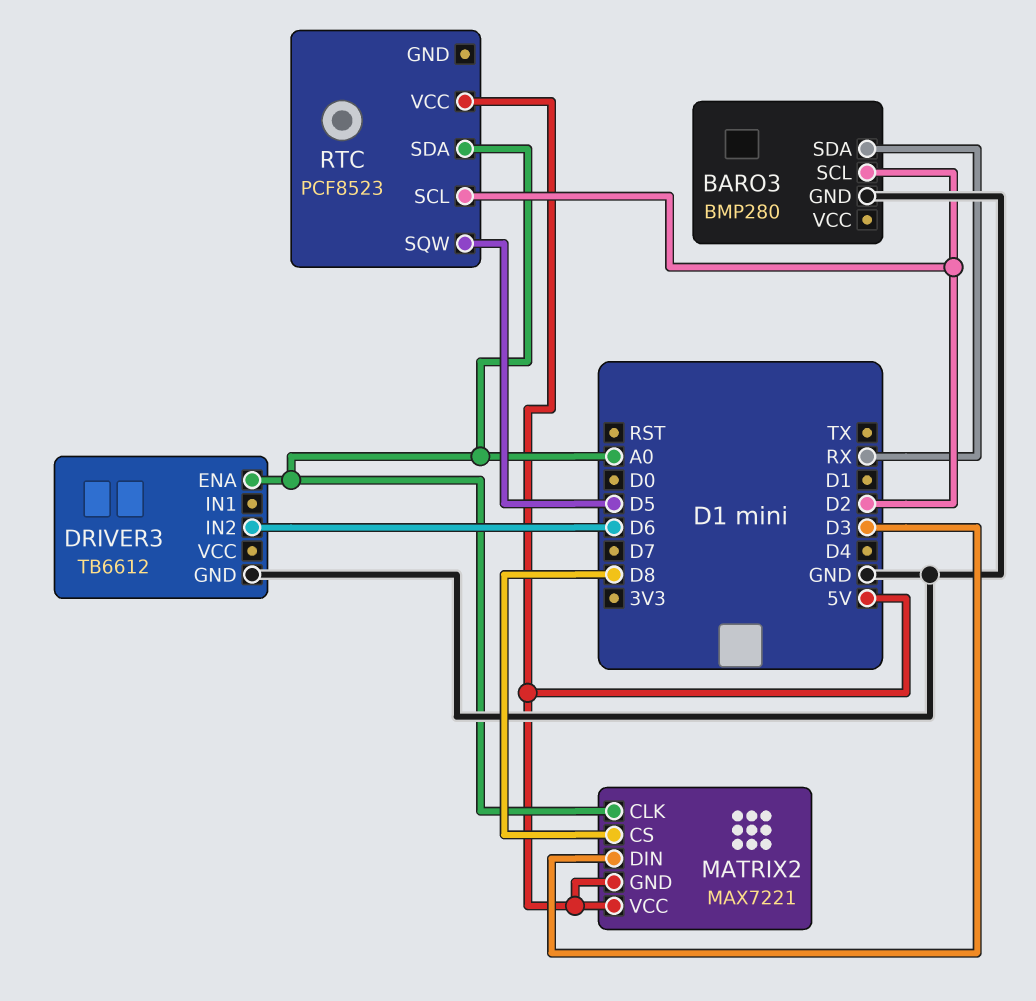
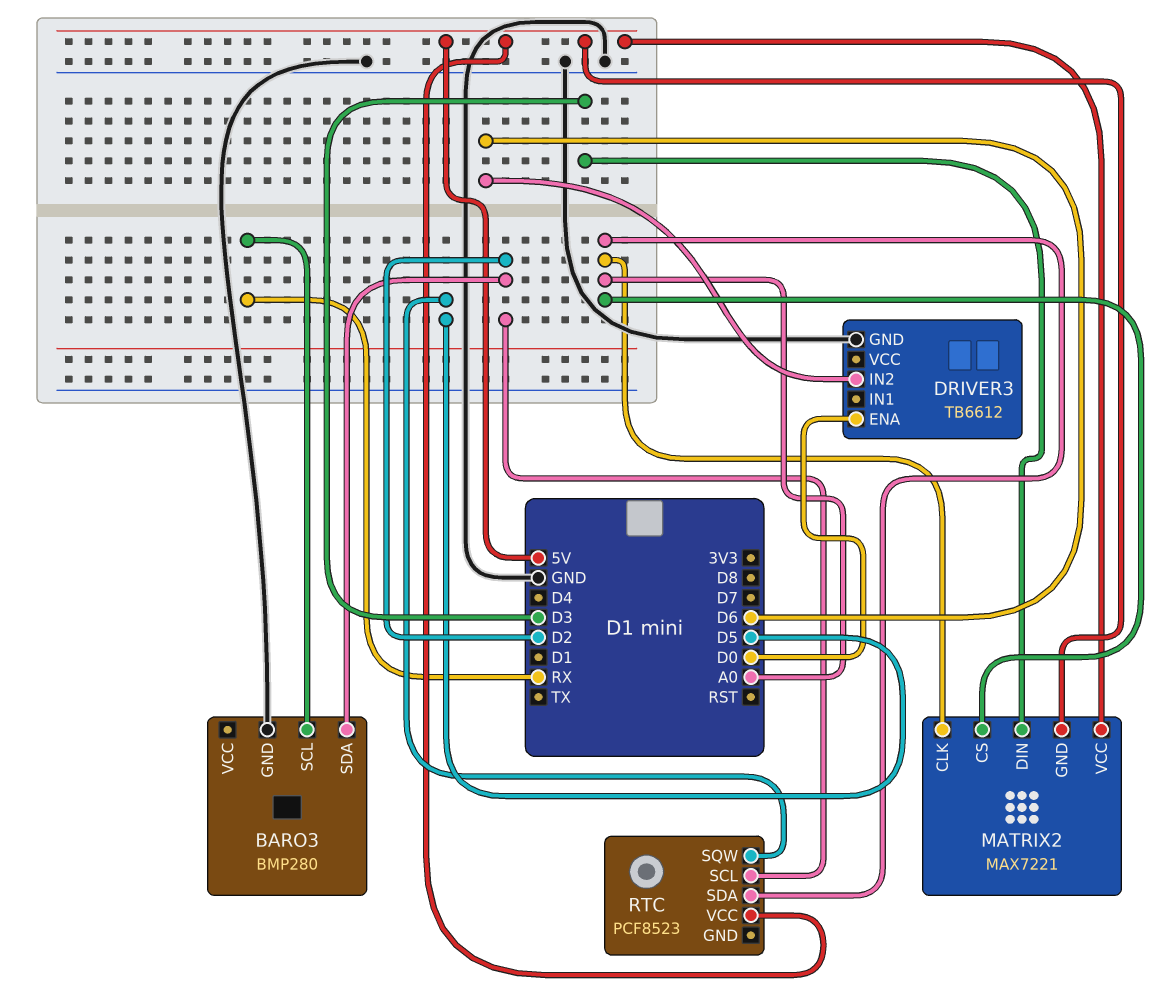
BARO3 pin SCL: D2 -> RX
BARO3 pin SDA: RX -> D2
DRIVER3 pin ENA: A0 -> D0
MATRIX2 pin CS: D8 -> A0

